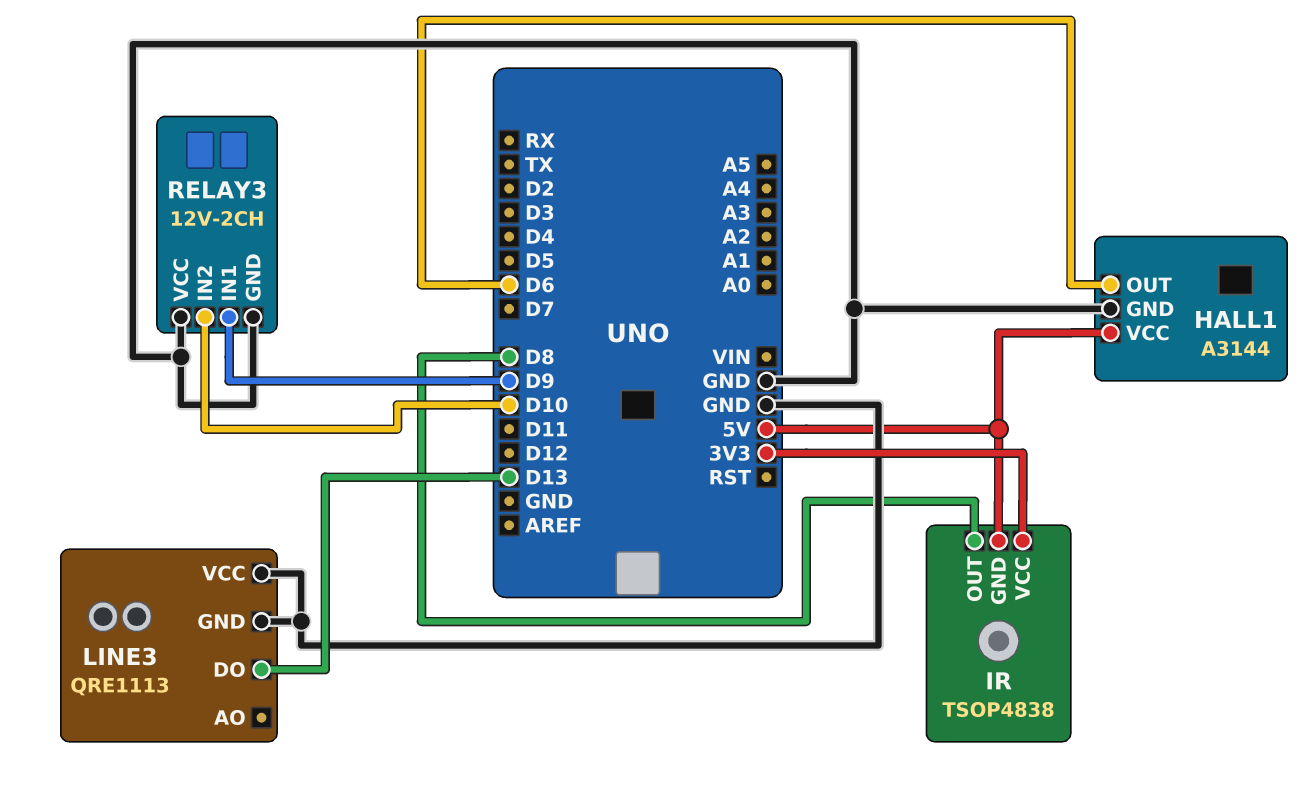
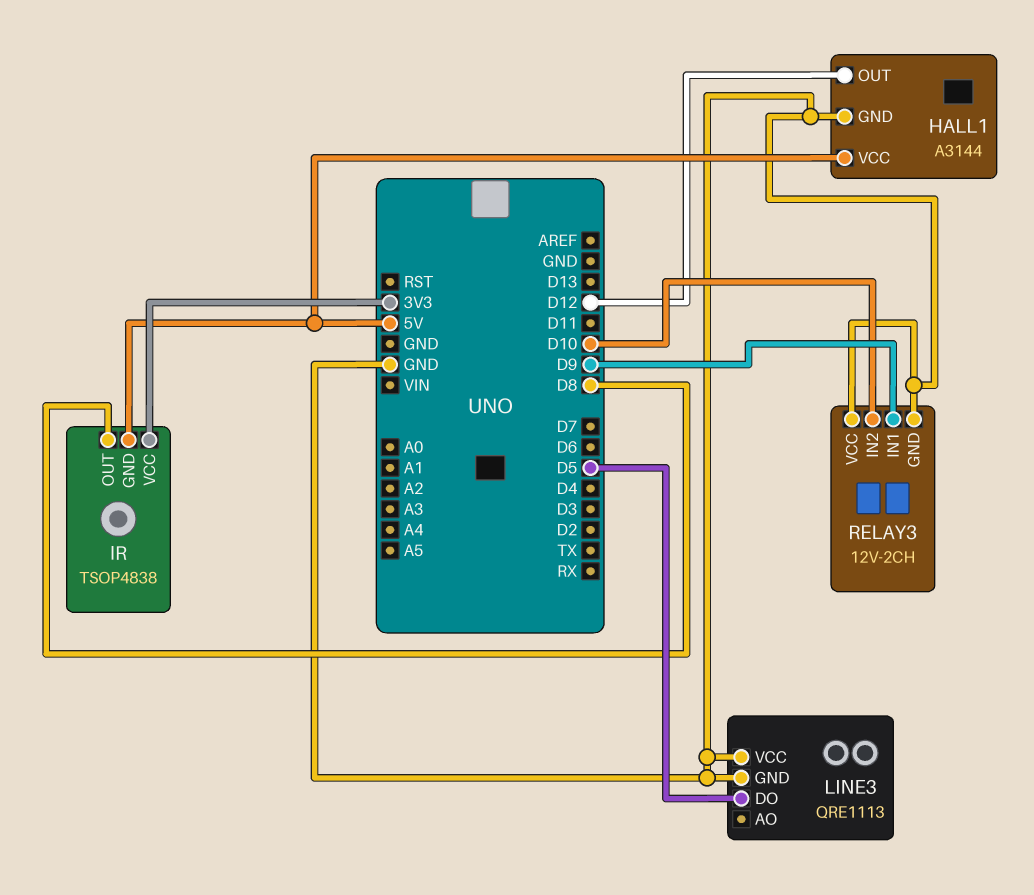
HALL1 pin OUT: D6 -> D12
LINE3 pin DO: D13 -> D5

